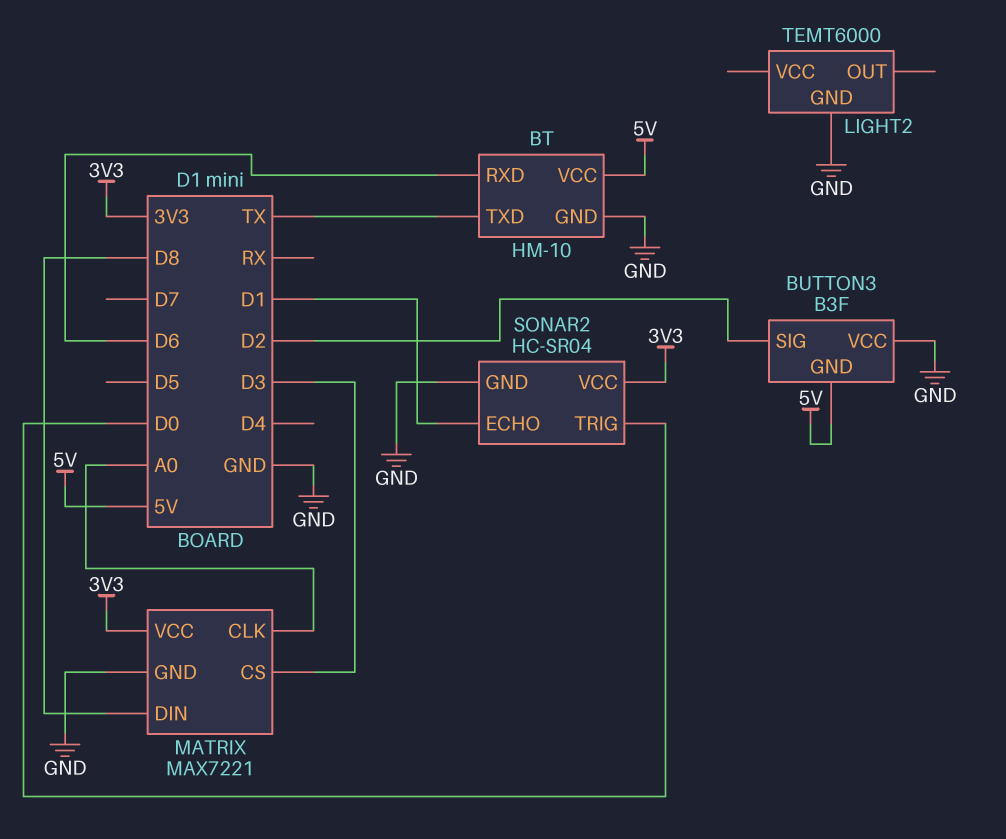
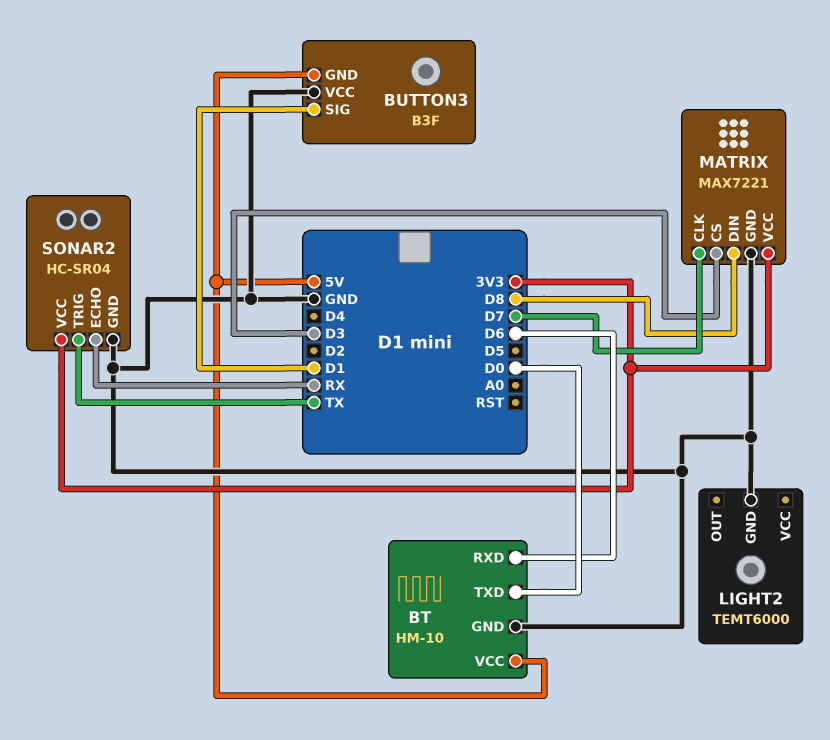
BT pin TXD: TX -> D0
BUTTON3 pin SIG: D2 -> D1
MATRIX pin CLK: A0 -> D7
SONAR2 pin ECHO: D1 -> RX
SONAR2 pin TRIG: D0 -> TX

